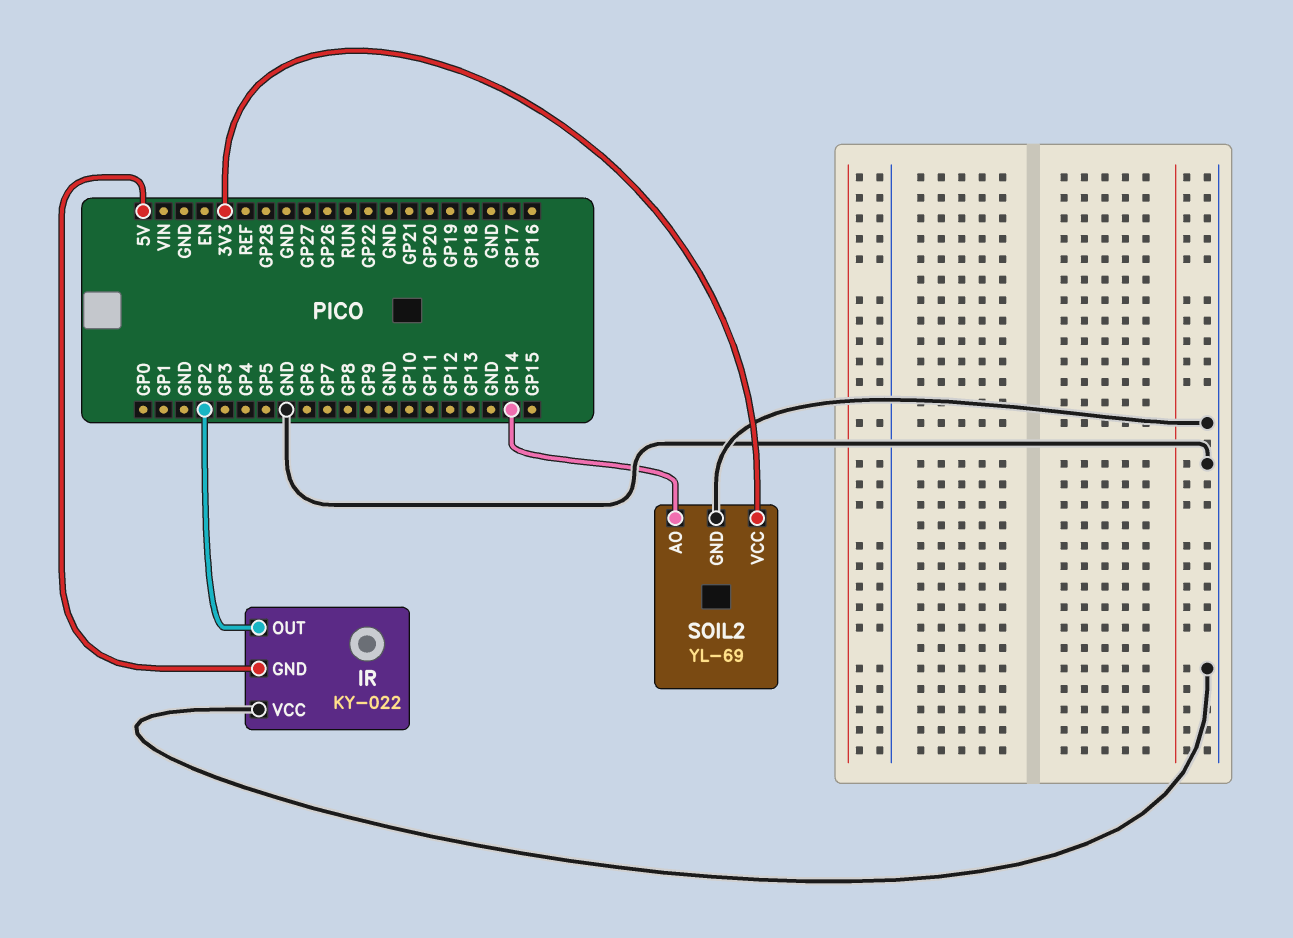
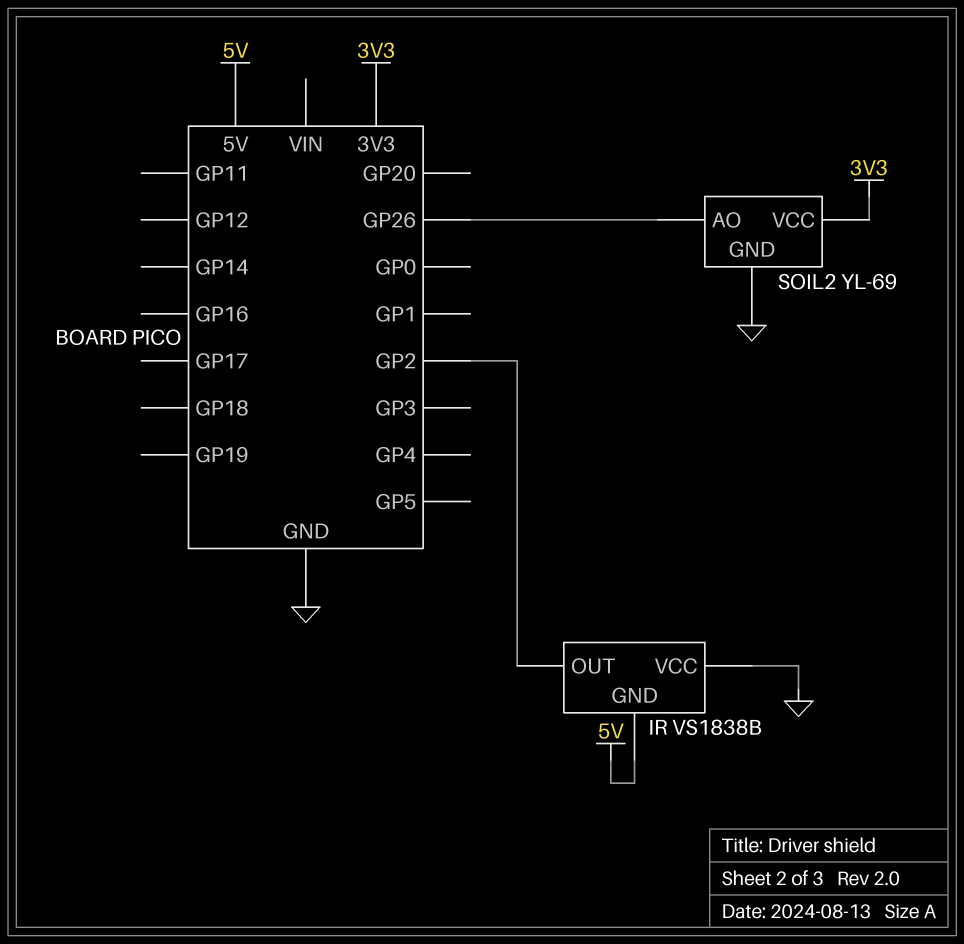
IR: KY-022 -> VS1838B
SOIL2 pin AO: GP14 -> GP26

